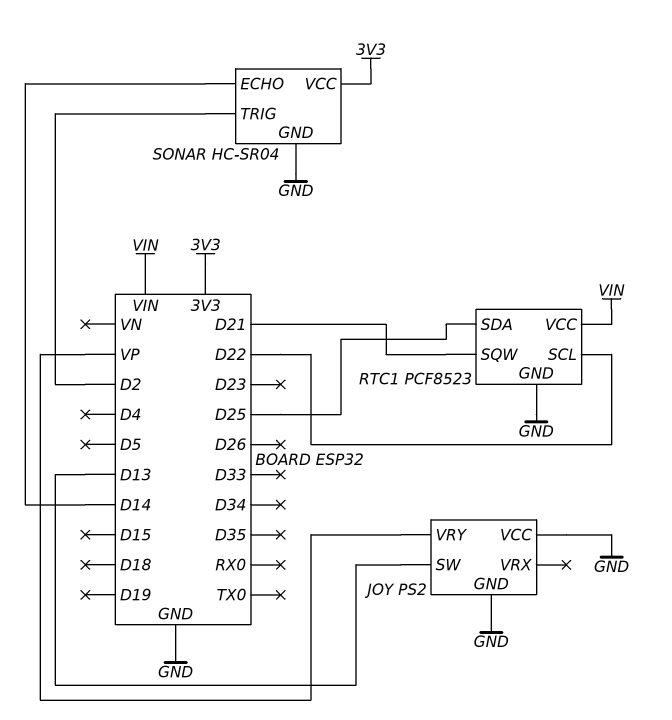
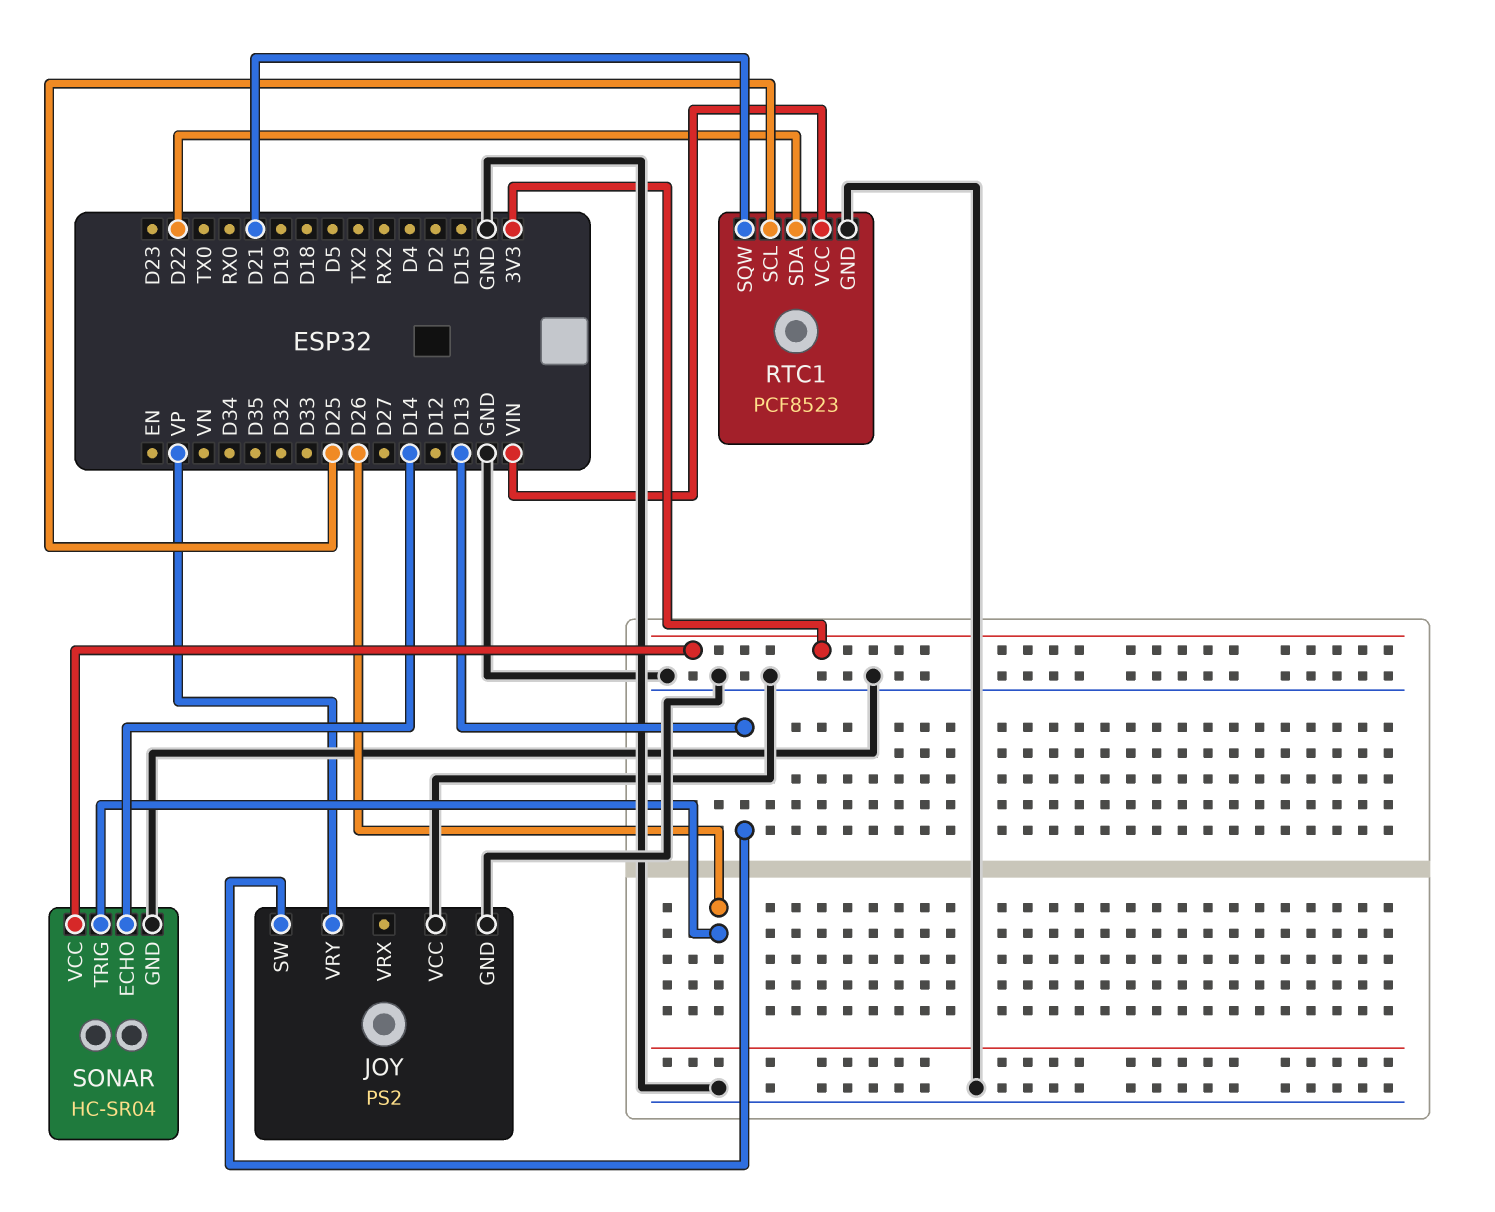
RTC1 pin SCL: D22 -> D25
RTC1 pin SDA: D25 -> D22
SONAR pin TRIG: D2 -> D26

